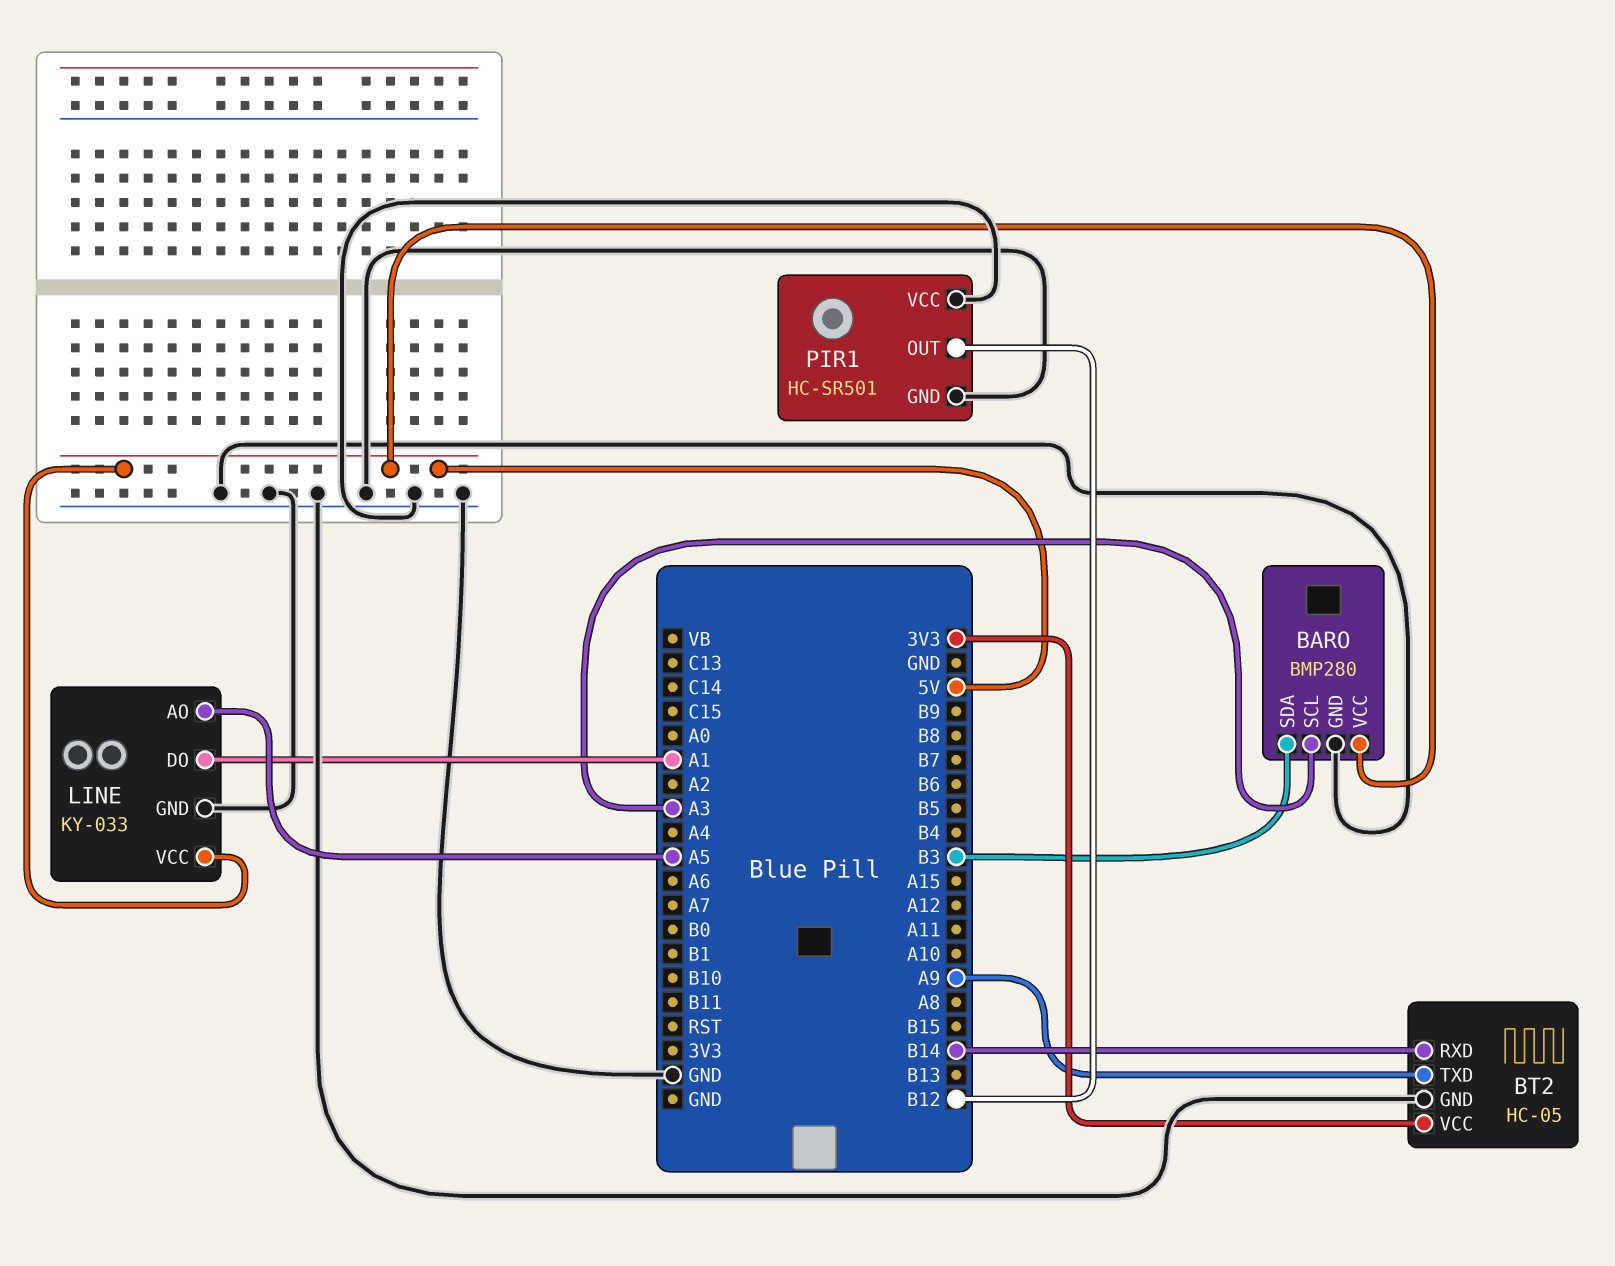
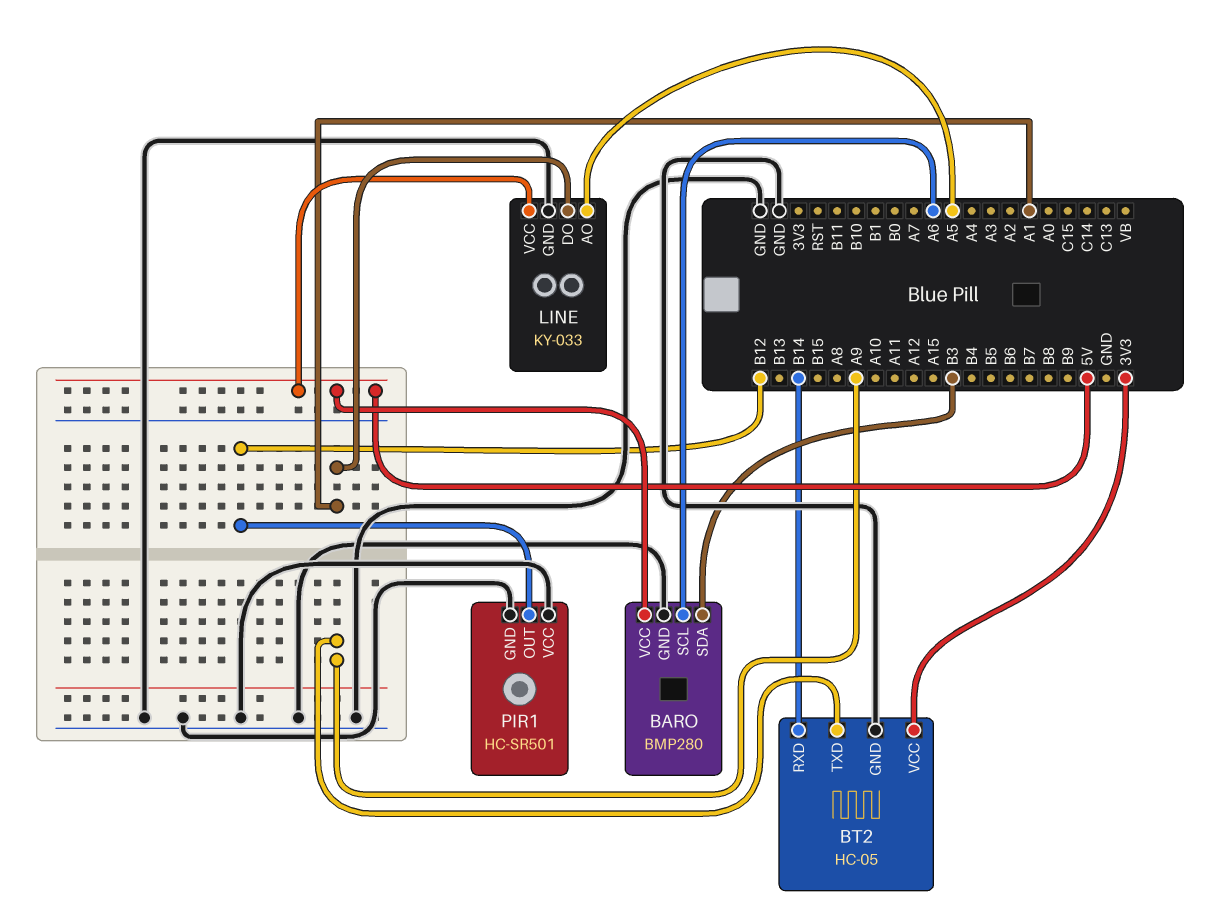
BARO pin SCL: A3 -> A6

